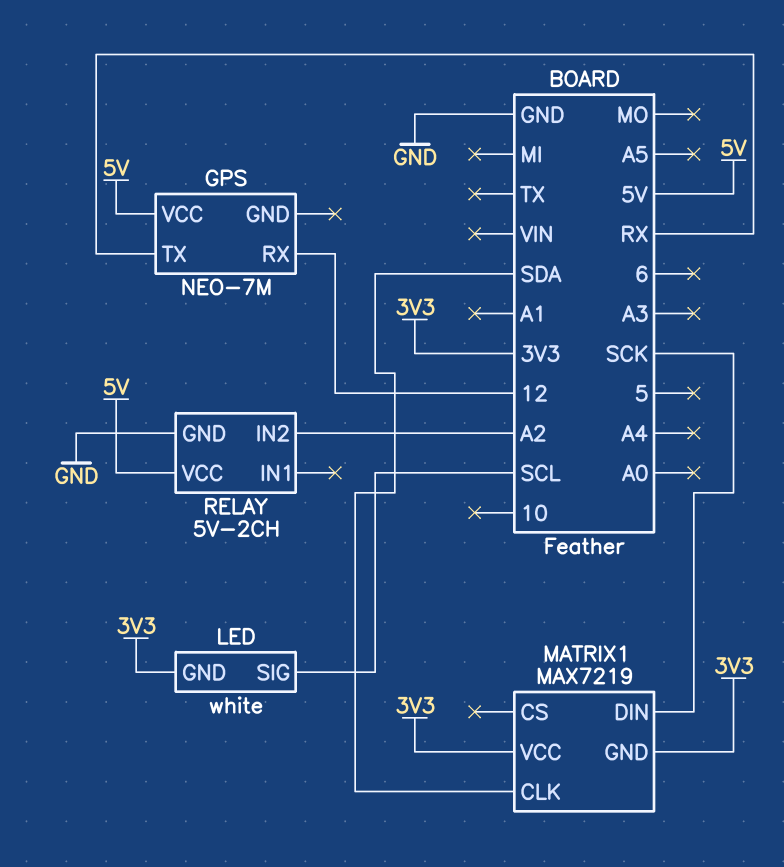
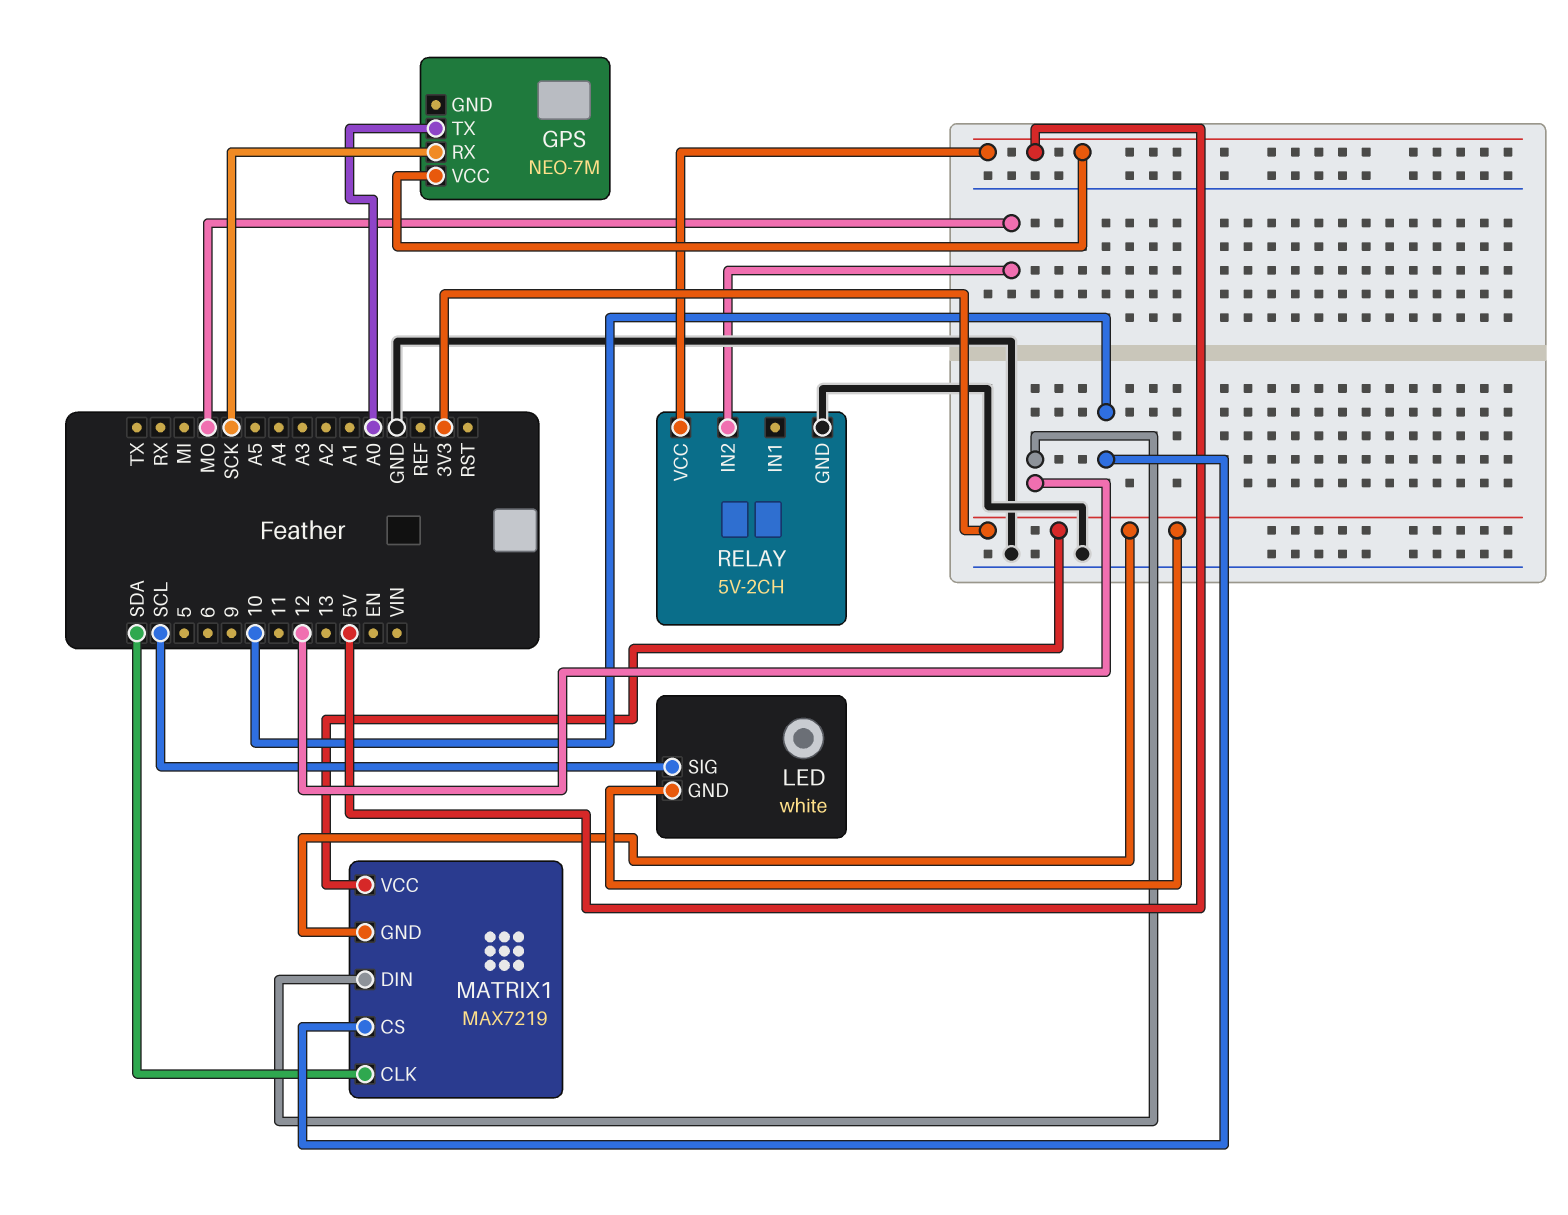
GPS pin RX: 12 -> SCK
GPS pin TX: RX -> A0
MATRIX1 pin CS: none -> 10
MATRIX1 pin DIN: SCK -> 12
RELAY pin IN2: A2 -> MO

